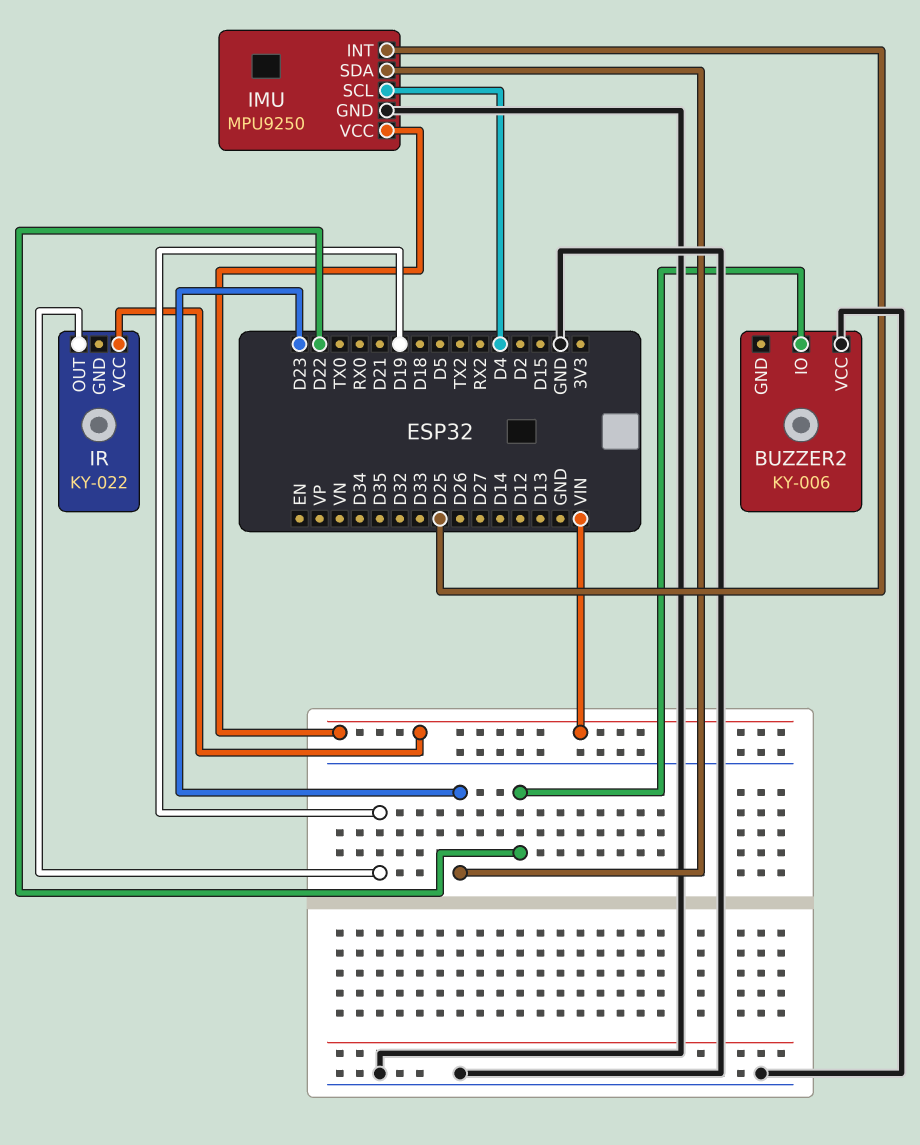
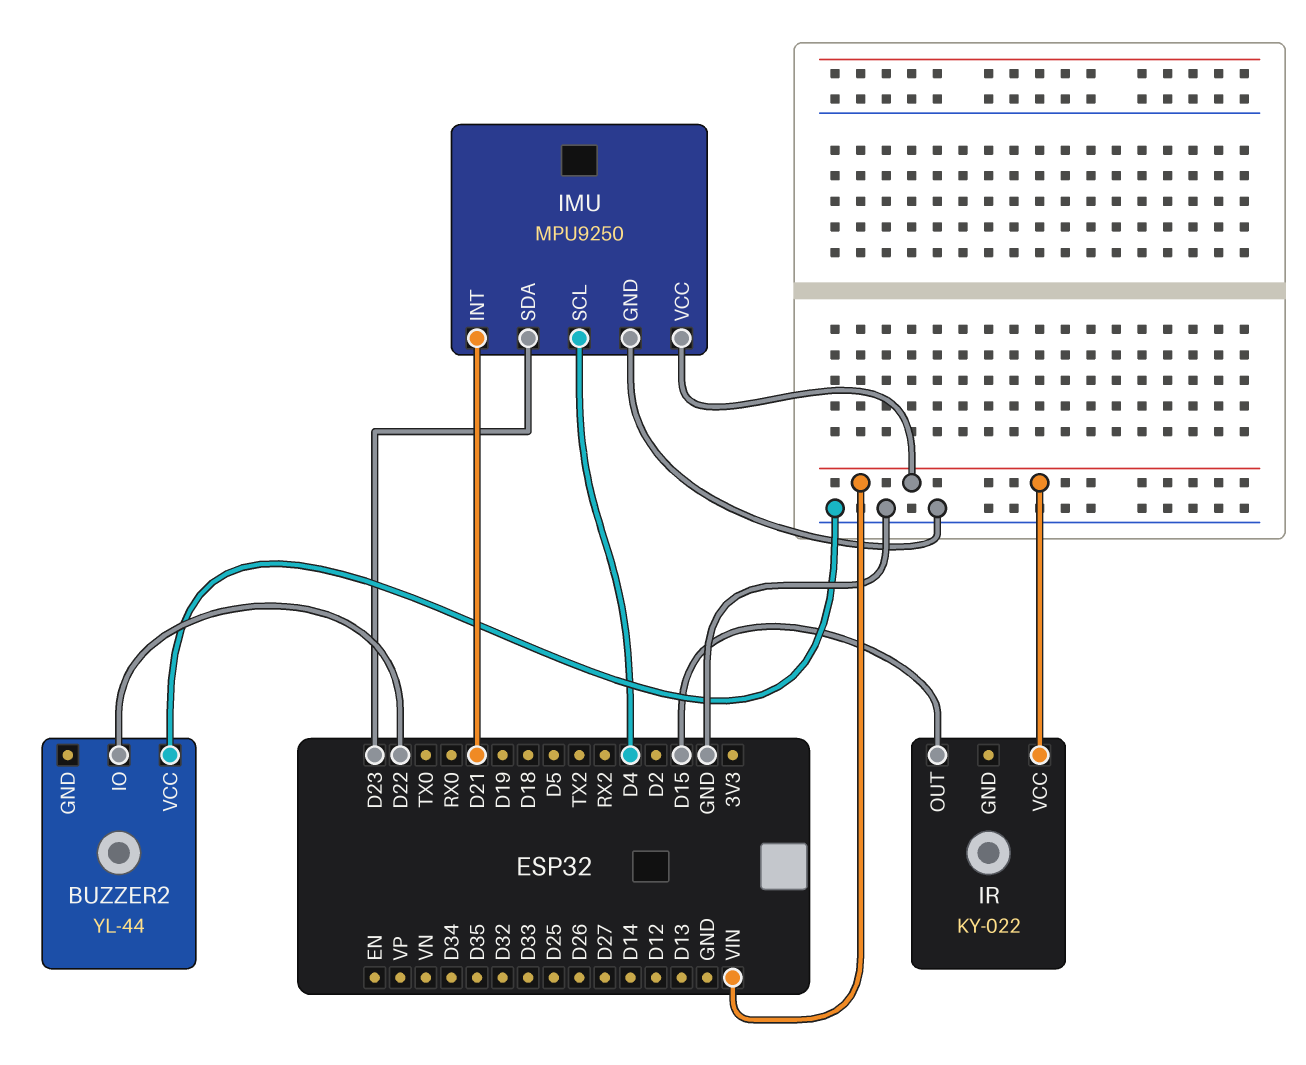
BUZZER2: KY-006 -> YL-44
IMU pin INT: D25 -> D21
IR pin OUT: D19 -> D15

